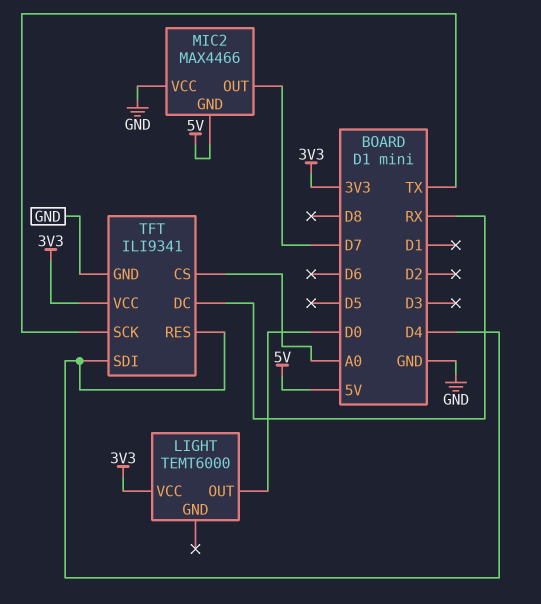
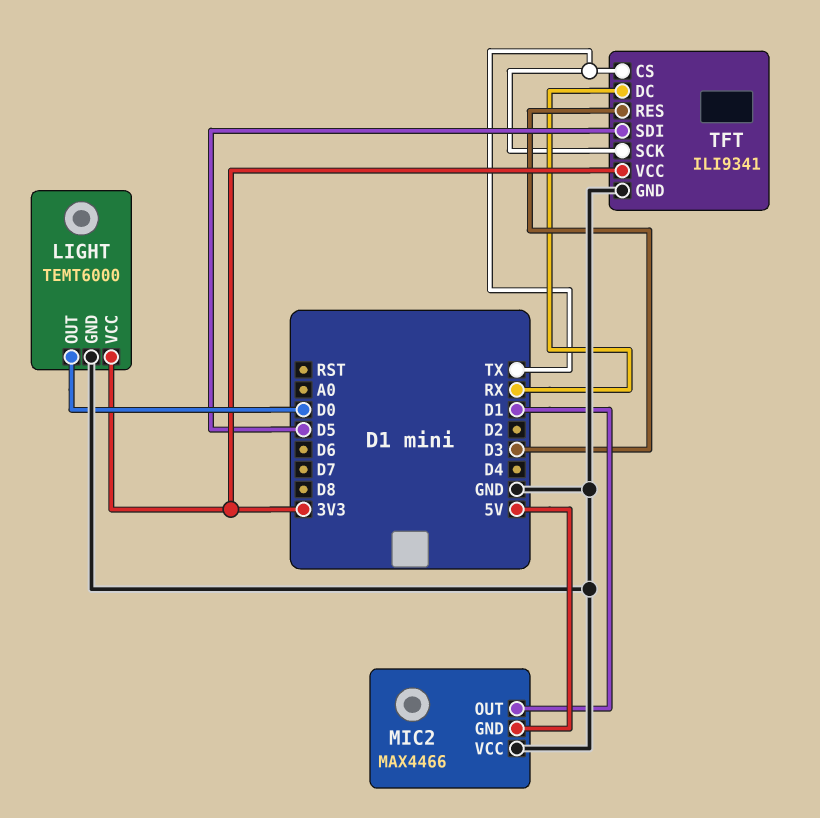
LIGHT pin GND: none -> GND
MIC2 pin OUT: D7 -> D1
TFT pin CS: A0 -> TX
TFT pin RES: D4 -> D3
TFT pin SDI: D4 -> D5

